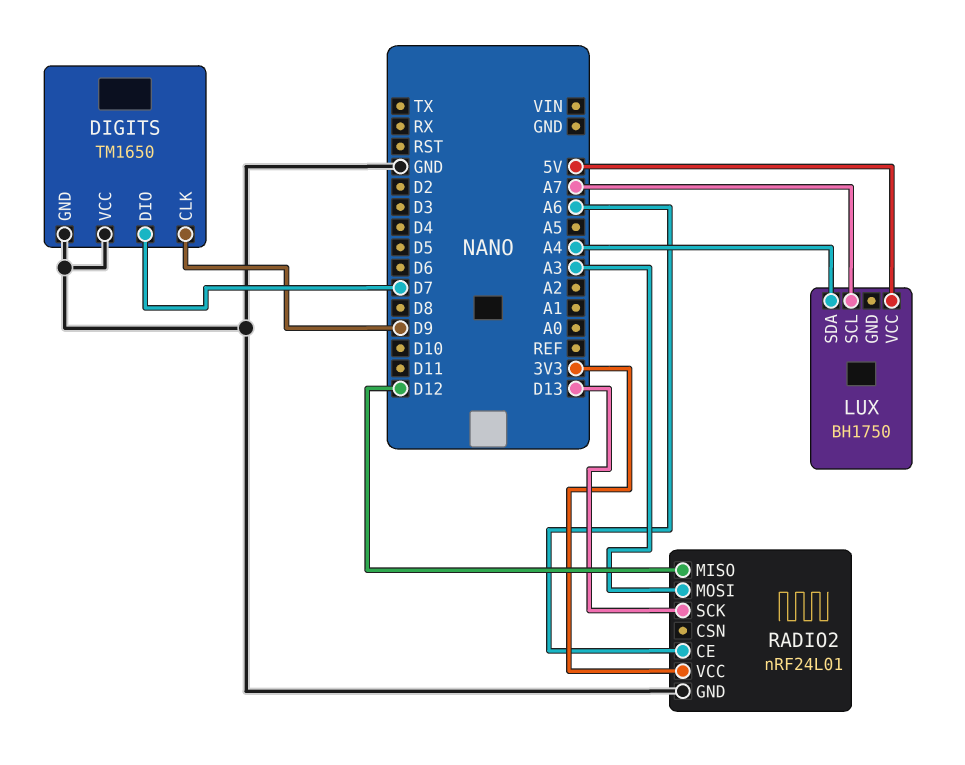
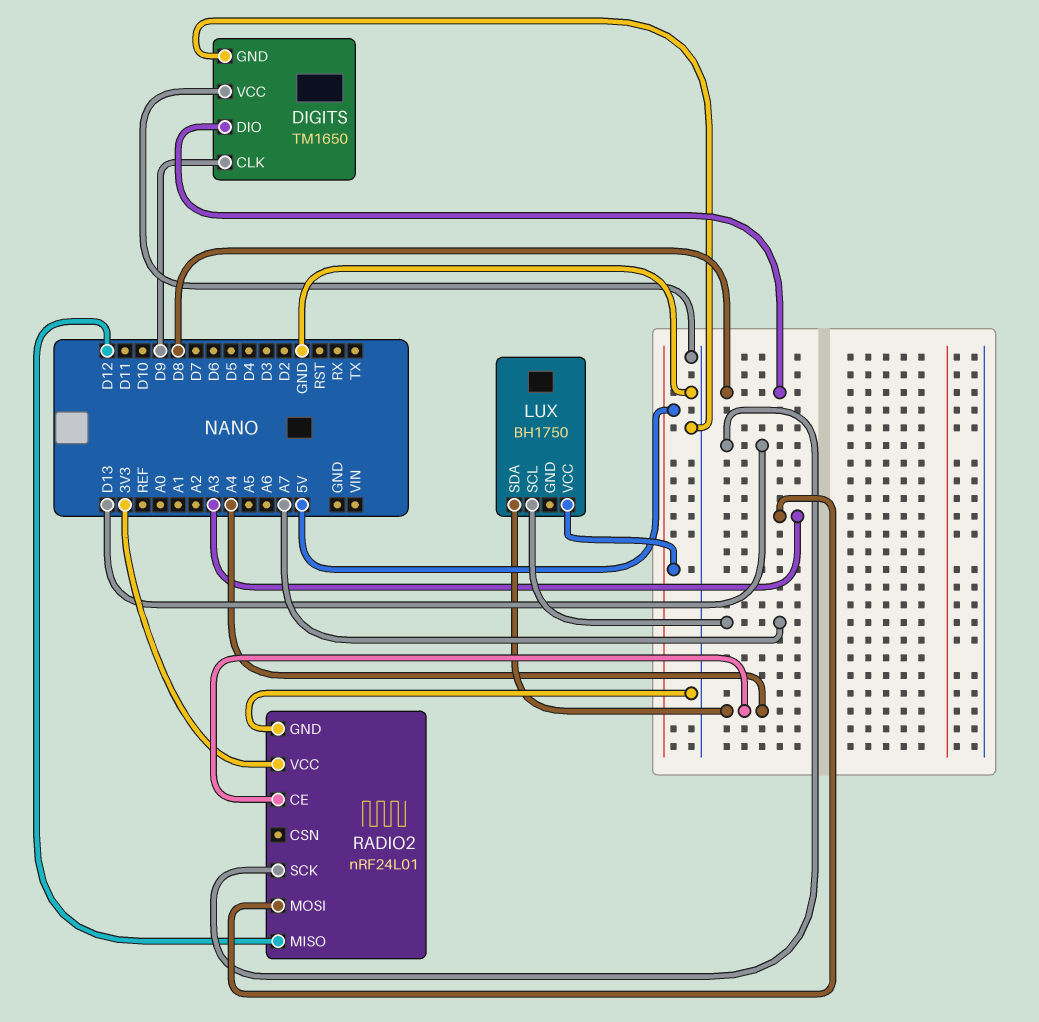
DIGITS pin DIO: D7 -> D8
RADIO2 pin CE: A6 -> A4

